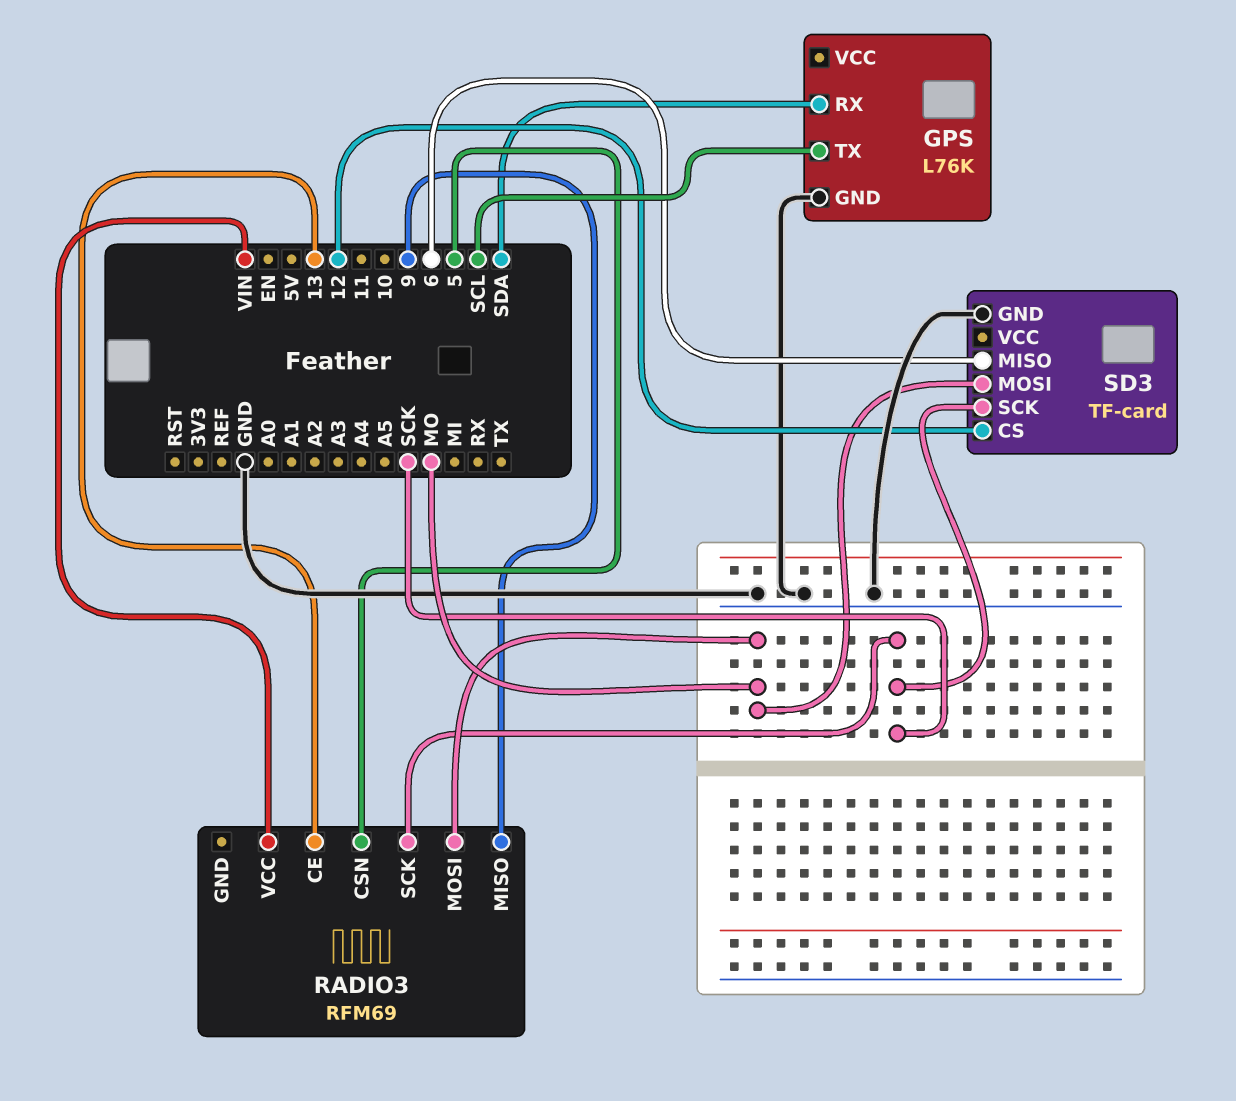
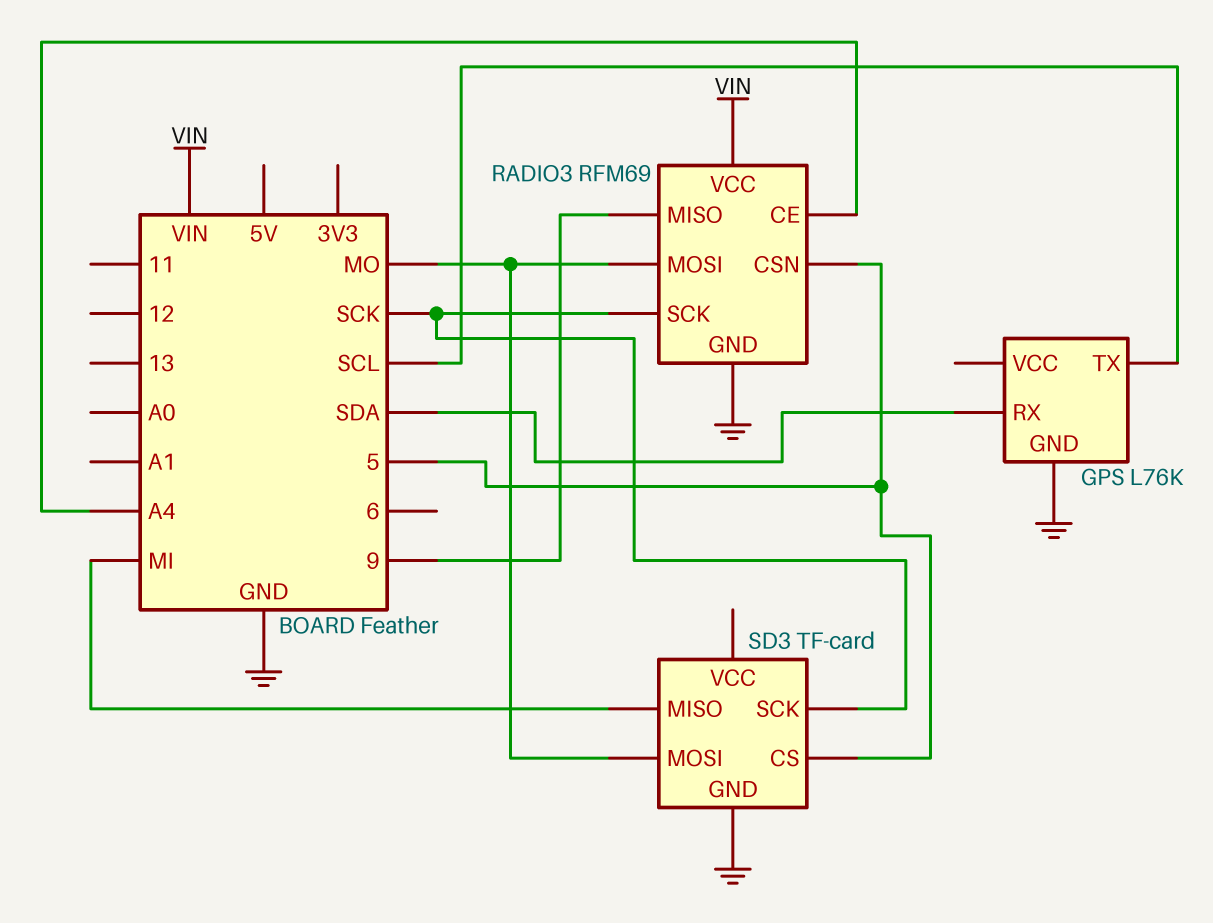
RADIO3 pin CE: 13 -> A4
RADIO3 pin GND: none -> GND
SD3 pin CS: 12 -> 5
SD3 pin MISO: 6 -> MI

